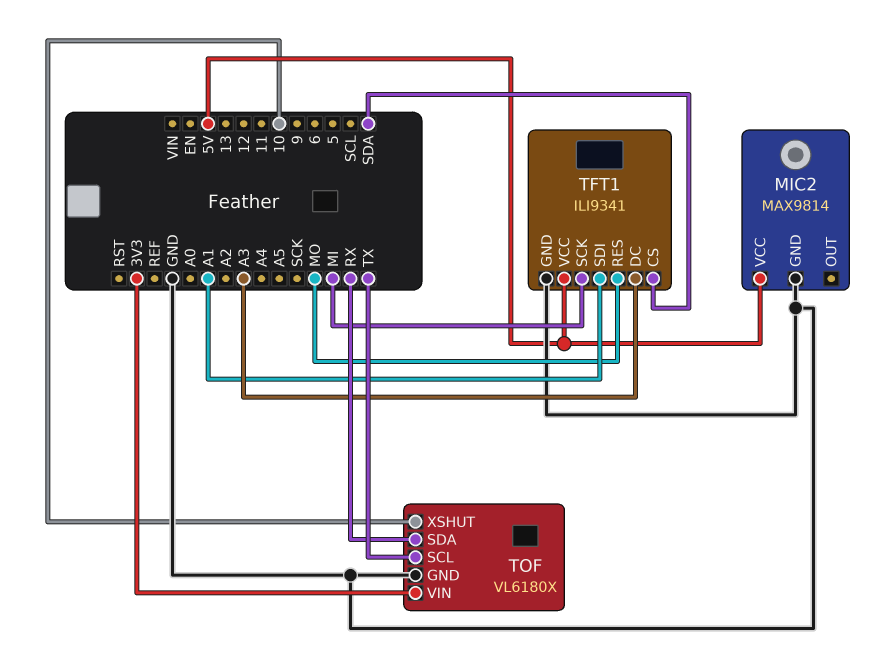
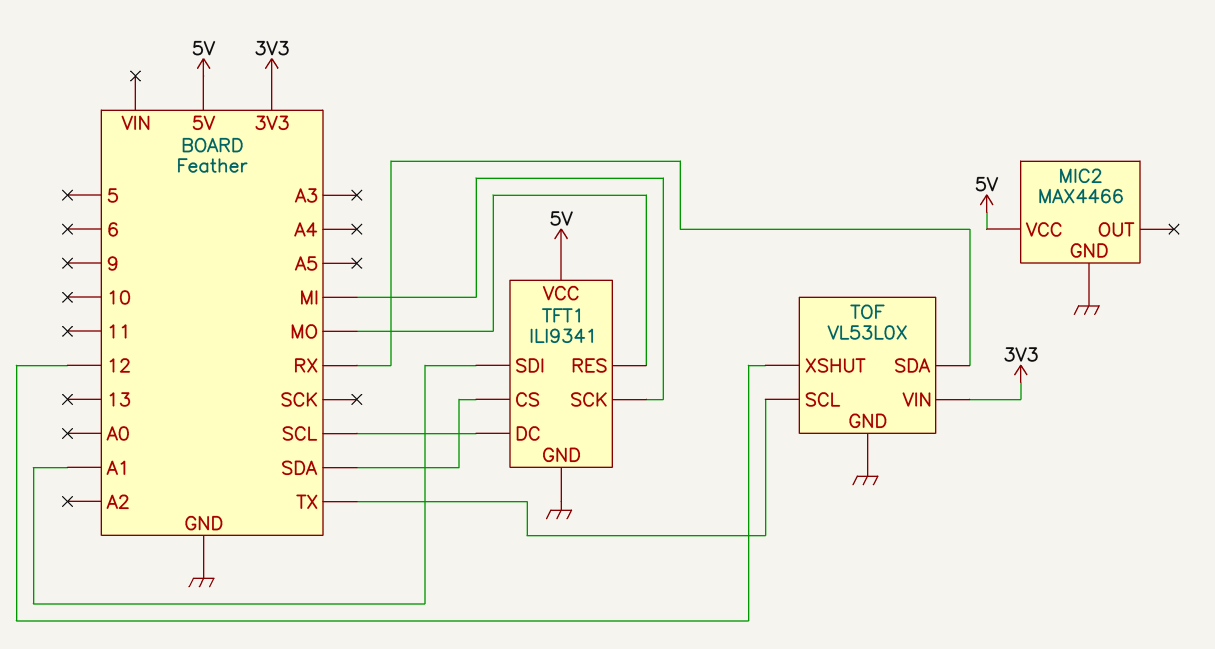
MIC2: MAX9814 -> MAX4466
TFT1 pin DC: A3 -> SCL
TOF: VL6180X -> VL53L0X
TOF pin XSHUT: 10 -> 12

